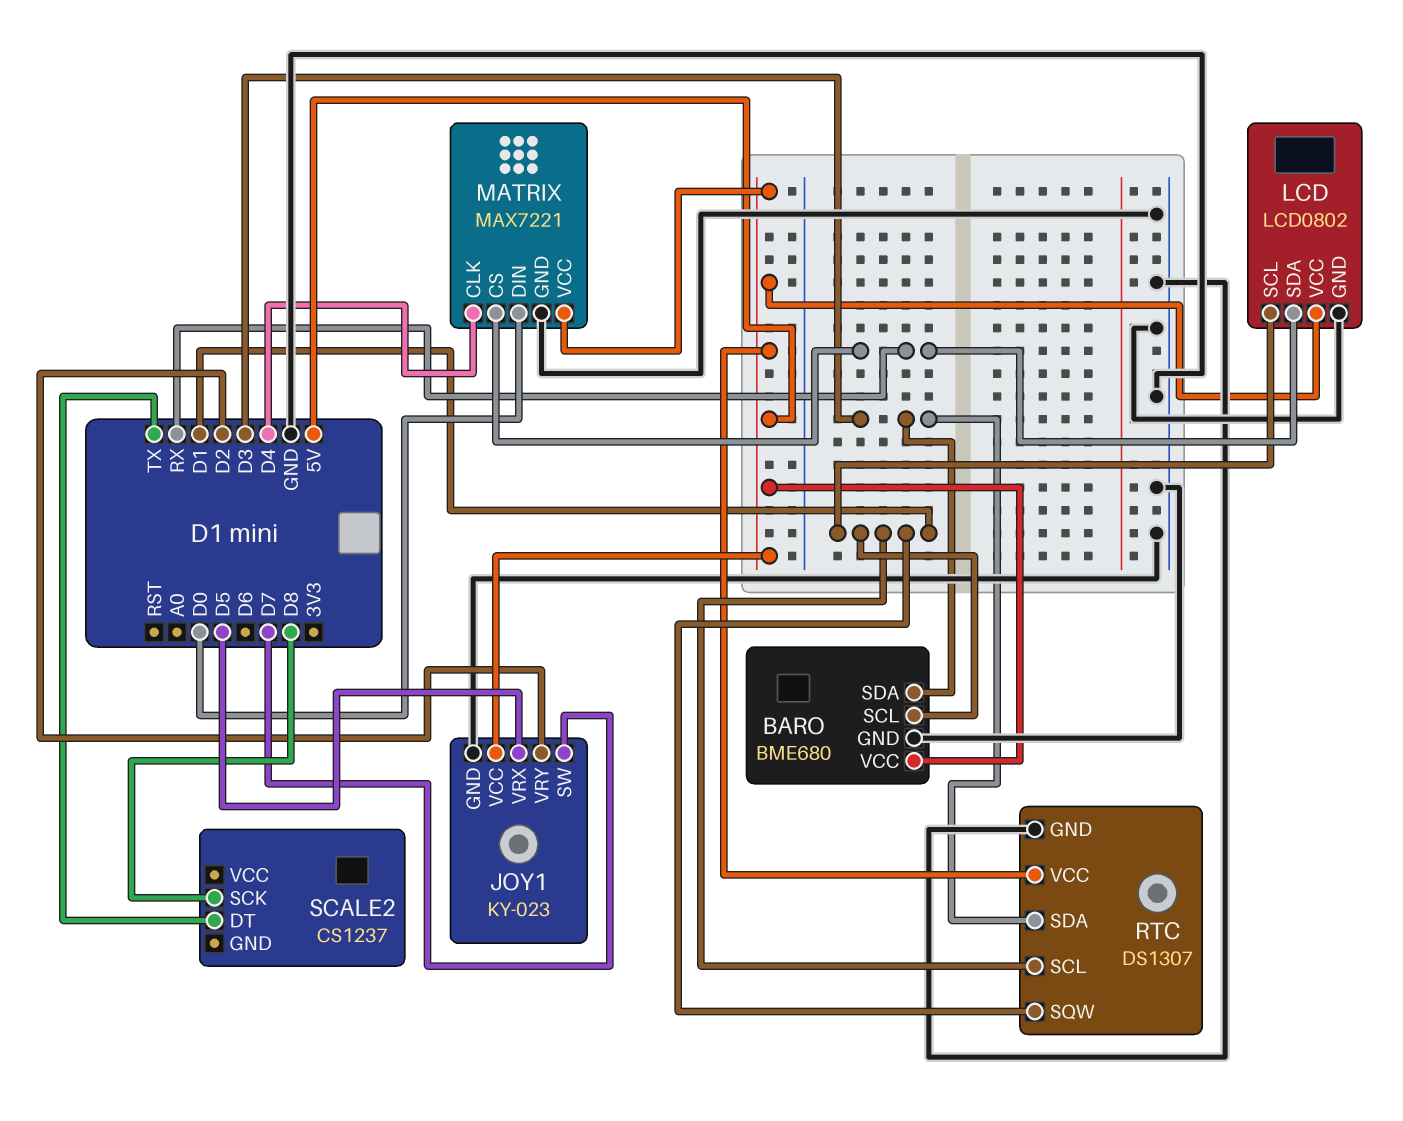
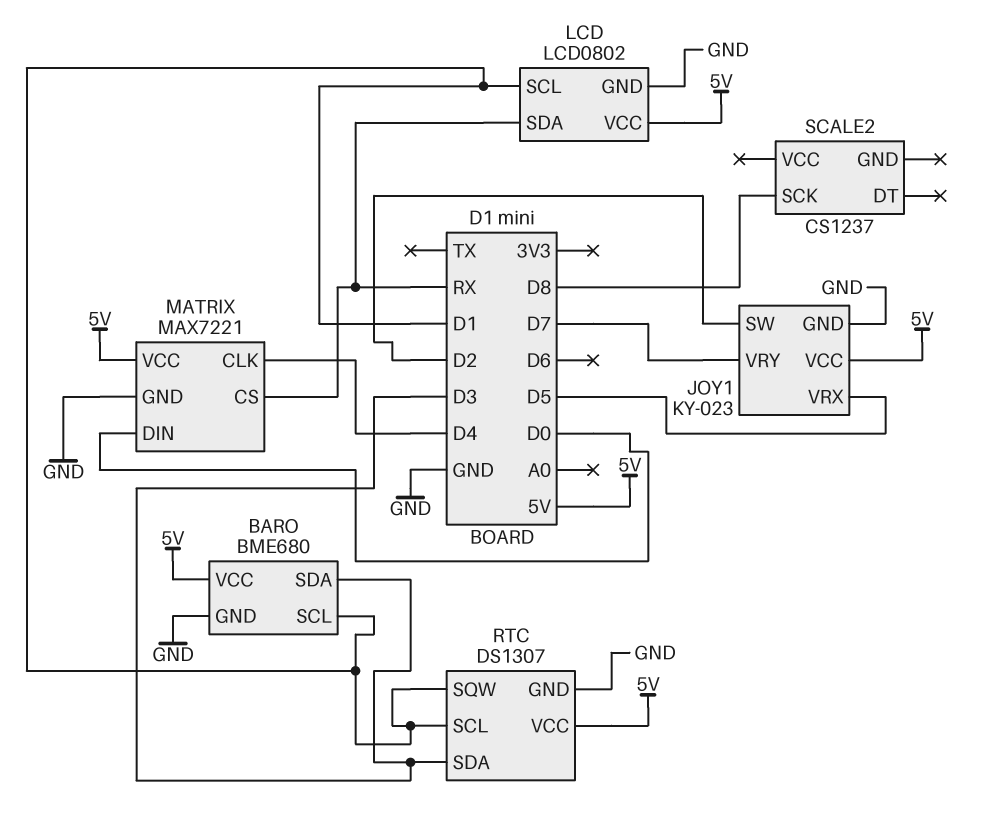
JOY1 pin SW: D7 -> D2
JOY1 pin VRY: D2 -> D7
SCALE2 pin DT: TX -> none

